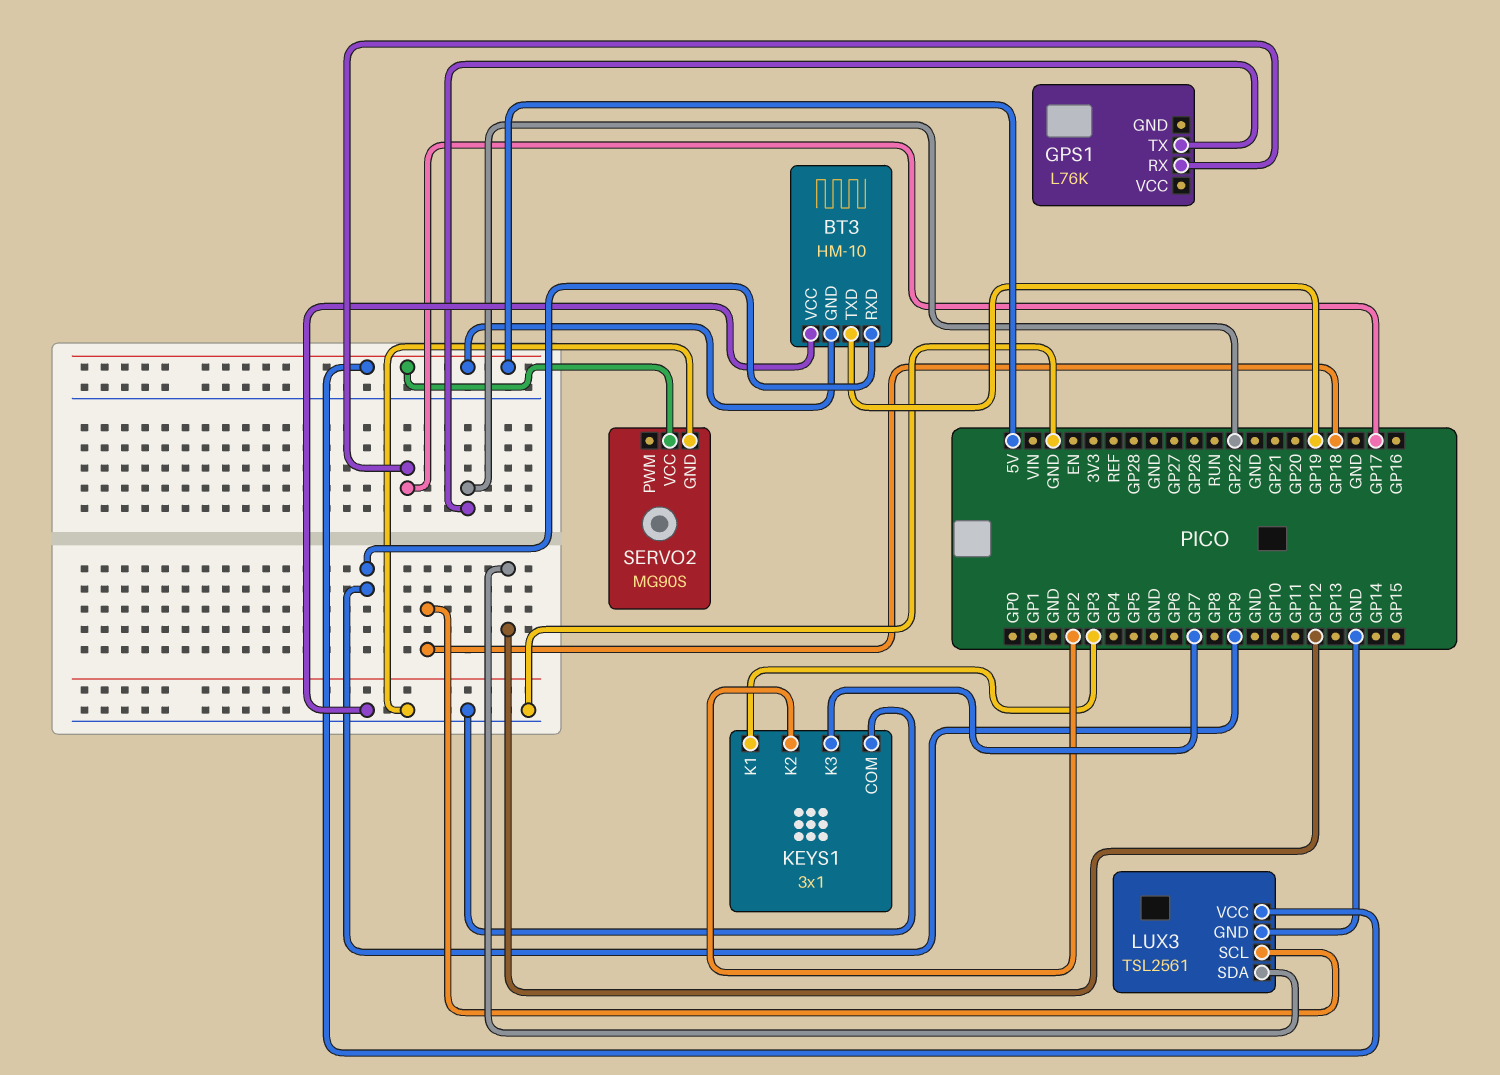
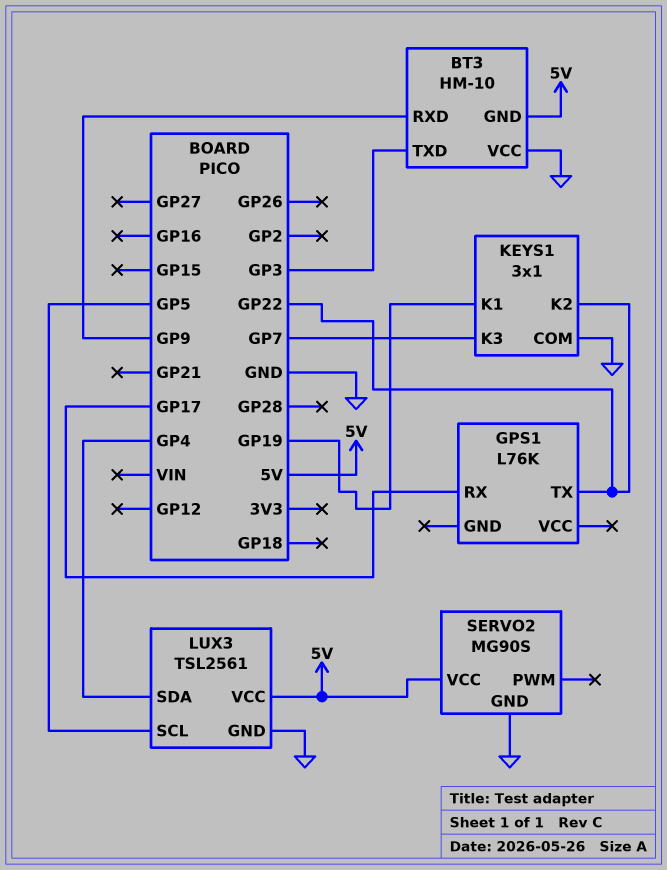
BT3 pin TXD: GP19 -> GP3
KEYS1 pin K1: GP3 -> GP19
KEYS1 pin K2: GP2 -> GP22
LUX3 pin SCL: GP18 -> GP5
LUX3 pin SDA: GP12 -> GP4

